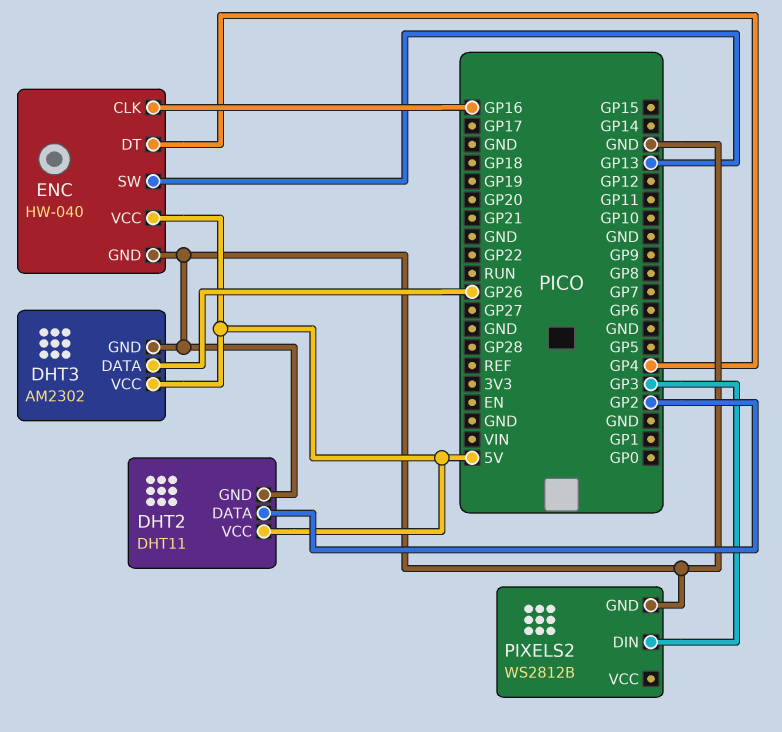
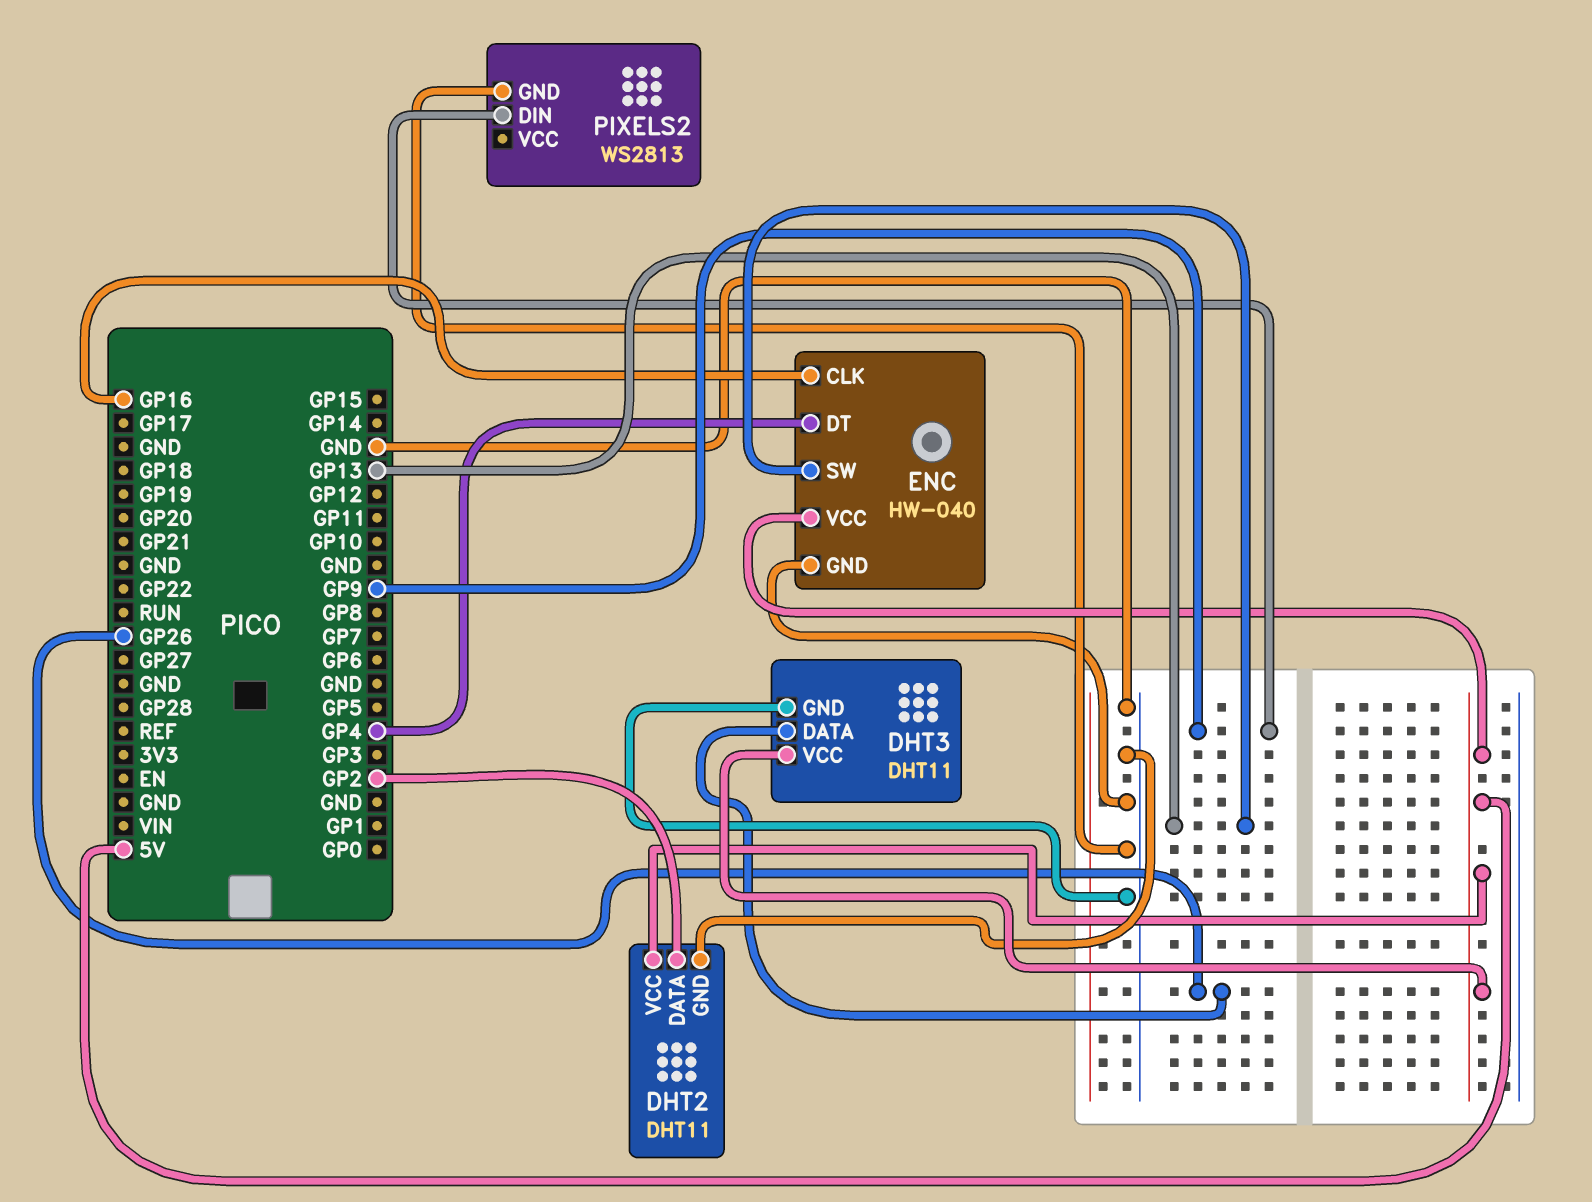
DHT3: AM2302 -> DHT11
PIXELS2: WS2812B -> WS2813
PIXELS2 pin DIN: GP3 -> GP9

